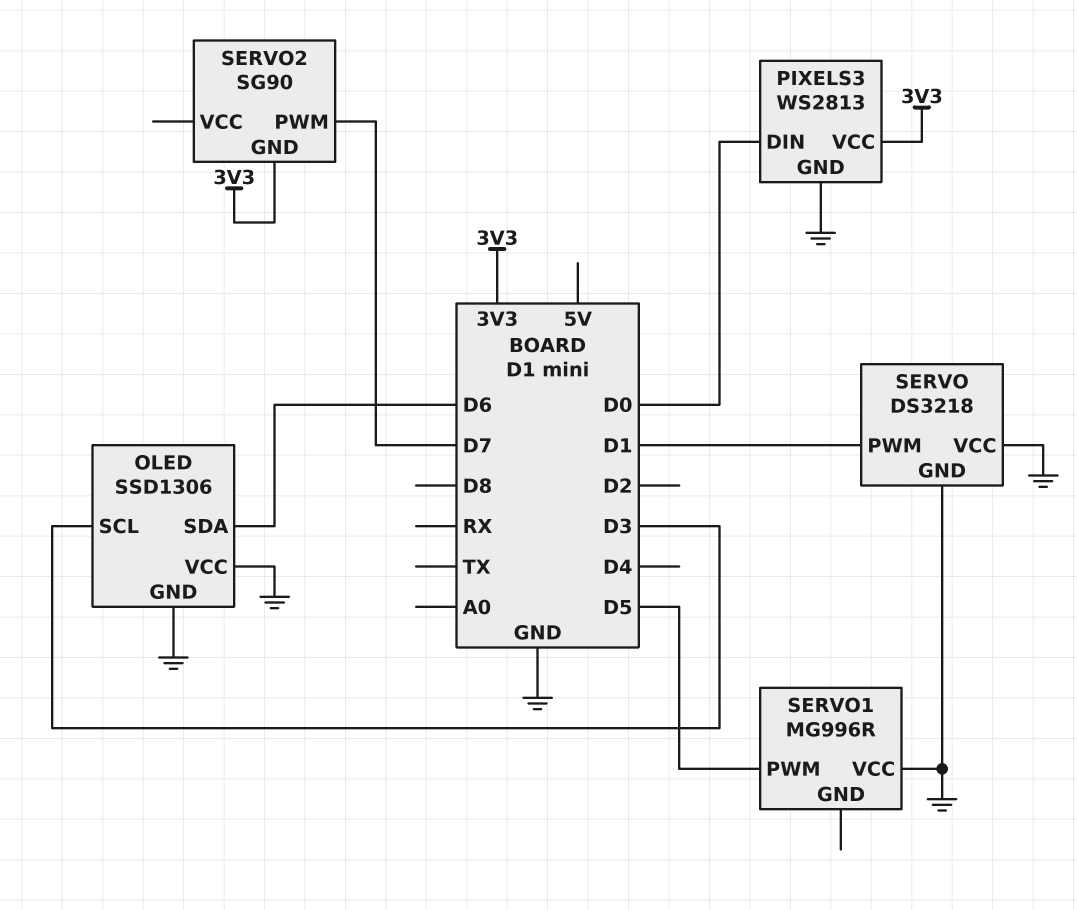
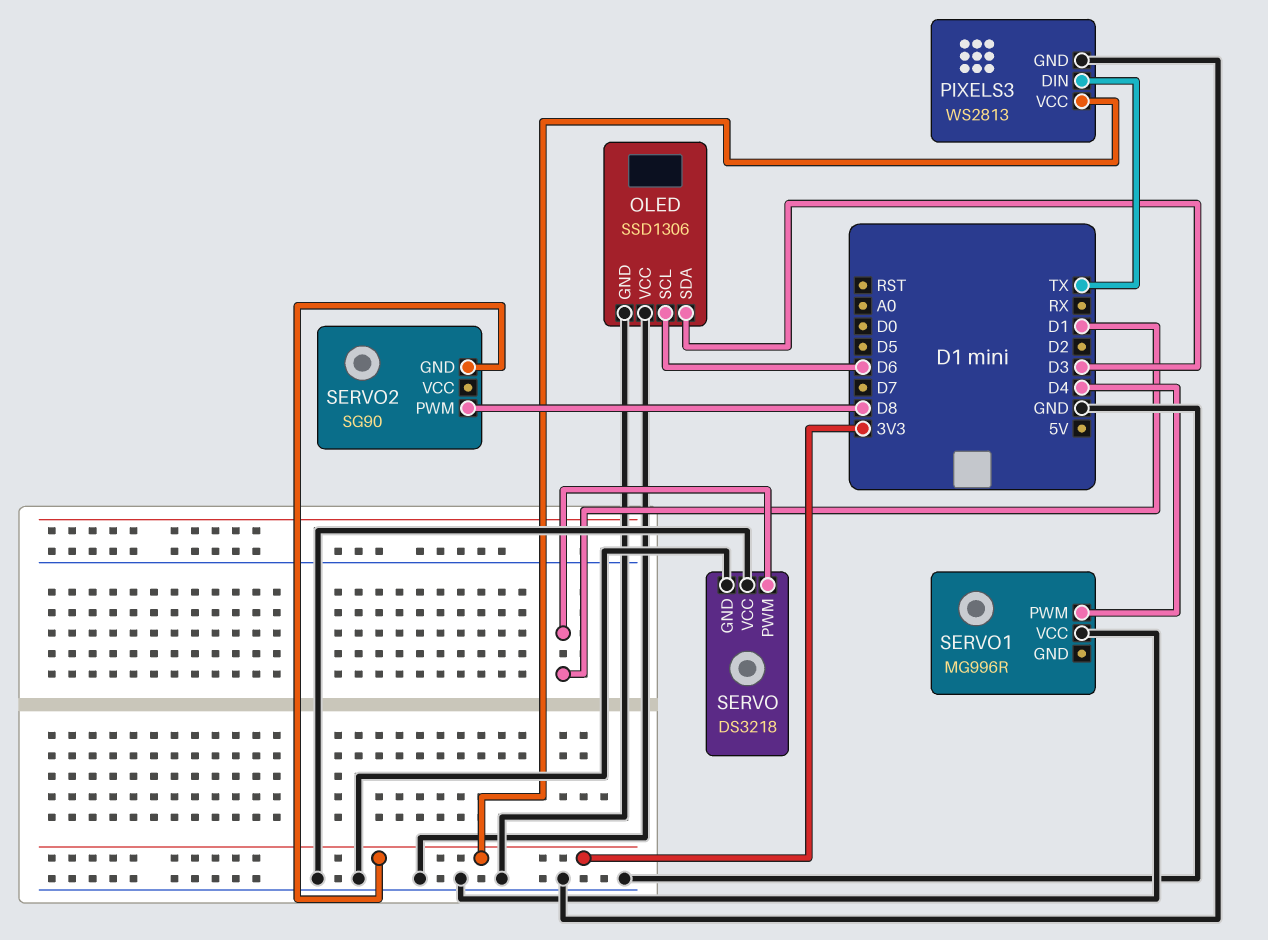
OLED pin SCL: D3 -> D6
OLED pin SDA: D6 -> D3
PIXELS3 pin DIN: D0 -> TX
SERVO1 pin PWM: D5 -> D4
SERVO2 pin PWM: D7 -> D8

